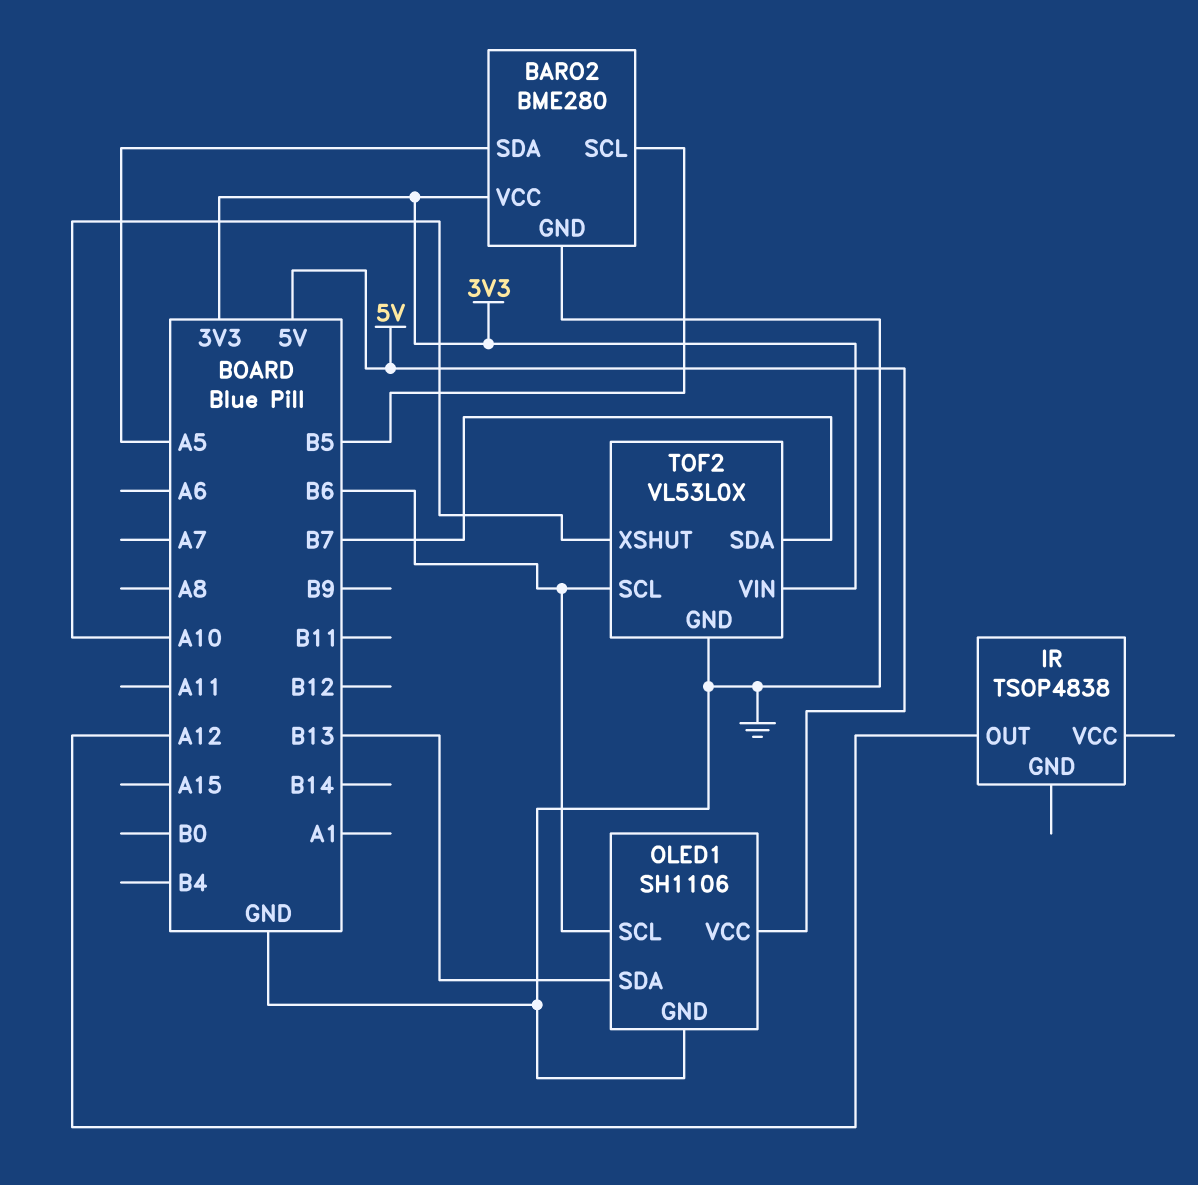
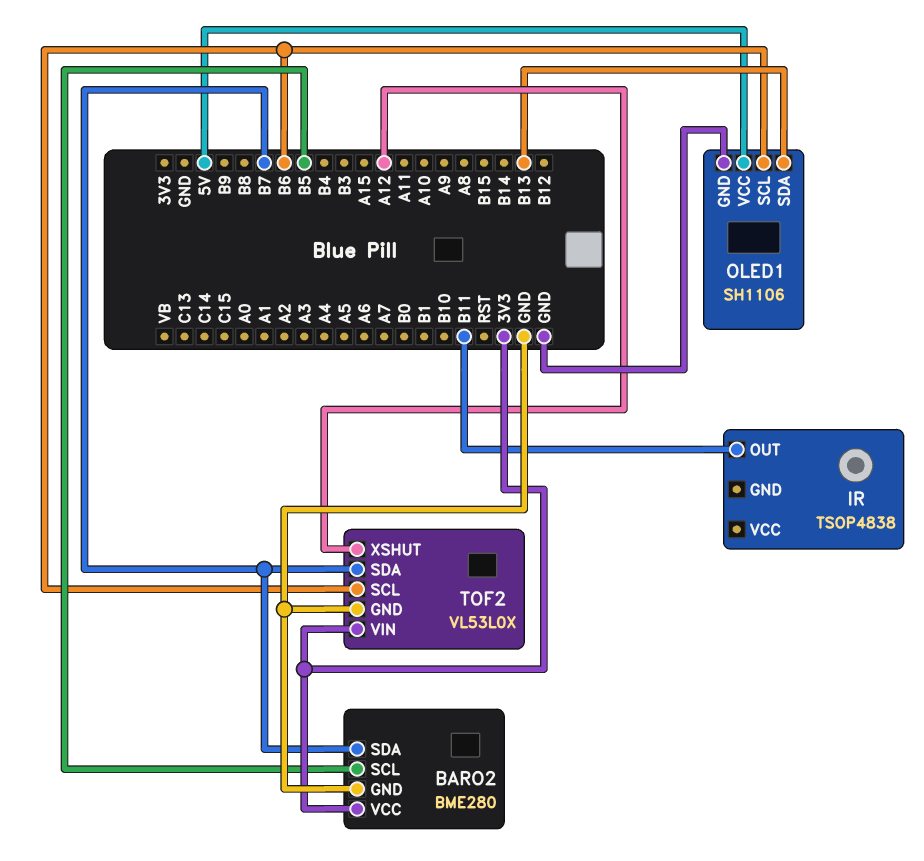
BARO2 pin SDA: A5 -> B7
IR pin OUT: A12 -> B11
TOF2 pin XSHUT: A10 -> A12

